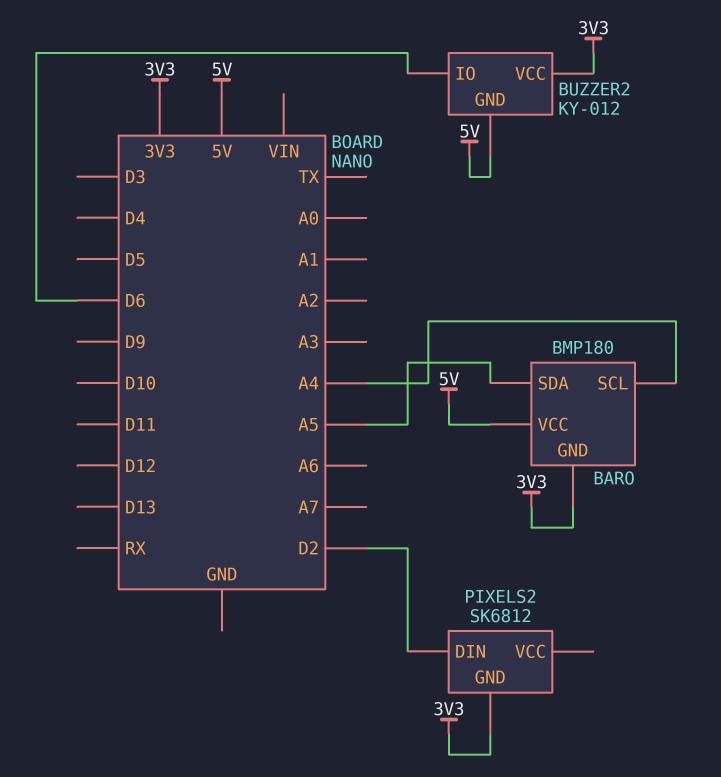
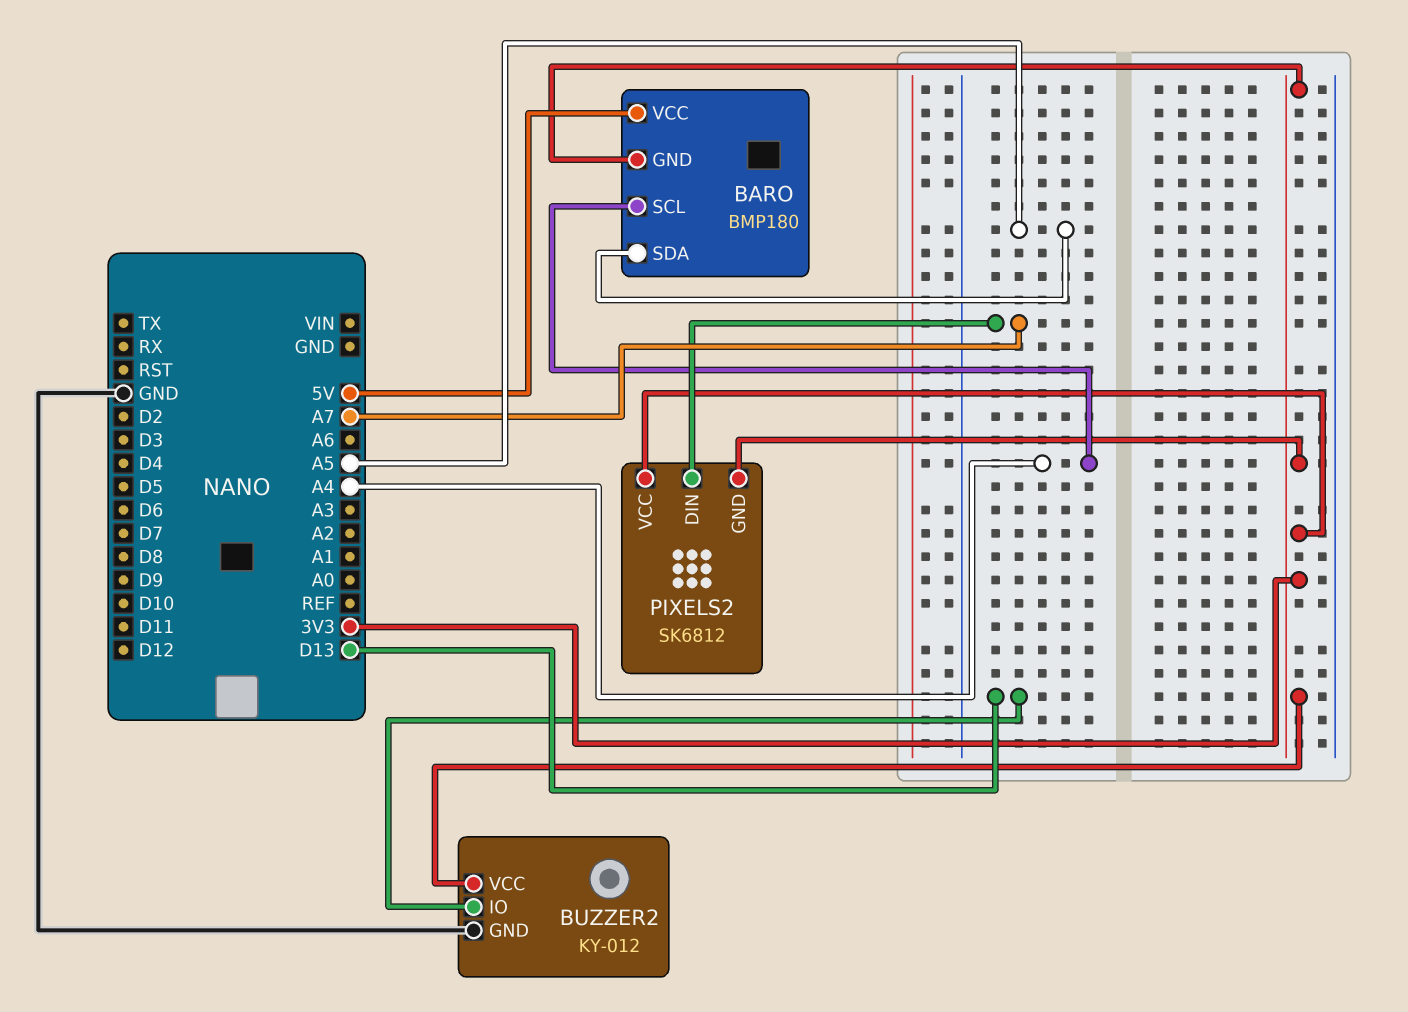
BUZZER2 pin GND: 5V -> GND
BUZZER2 pin IO: D6 -> D13
PIXELS2 pin DIN: D2 -> A7
PIXELS2 pin VCC: none -> 3V3

